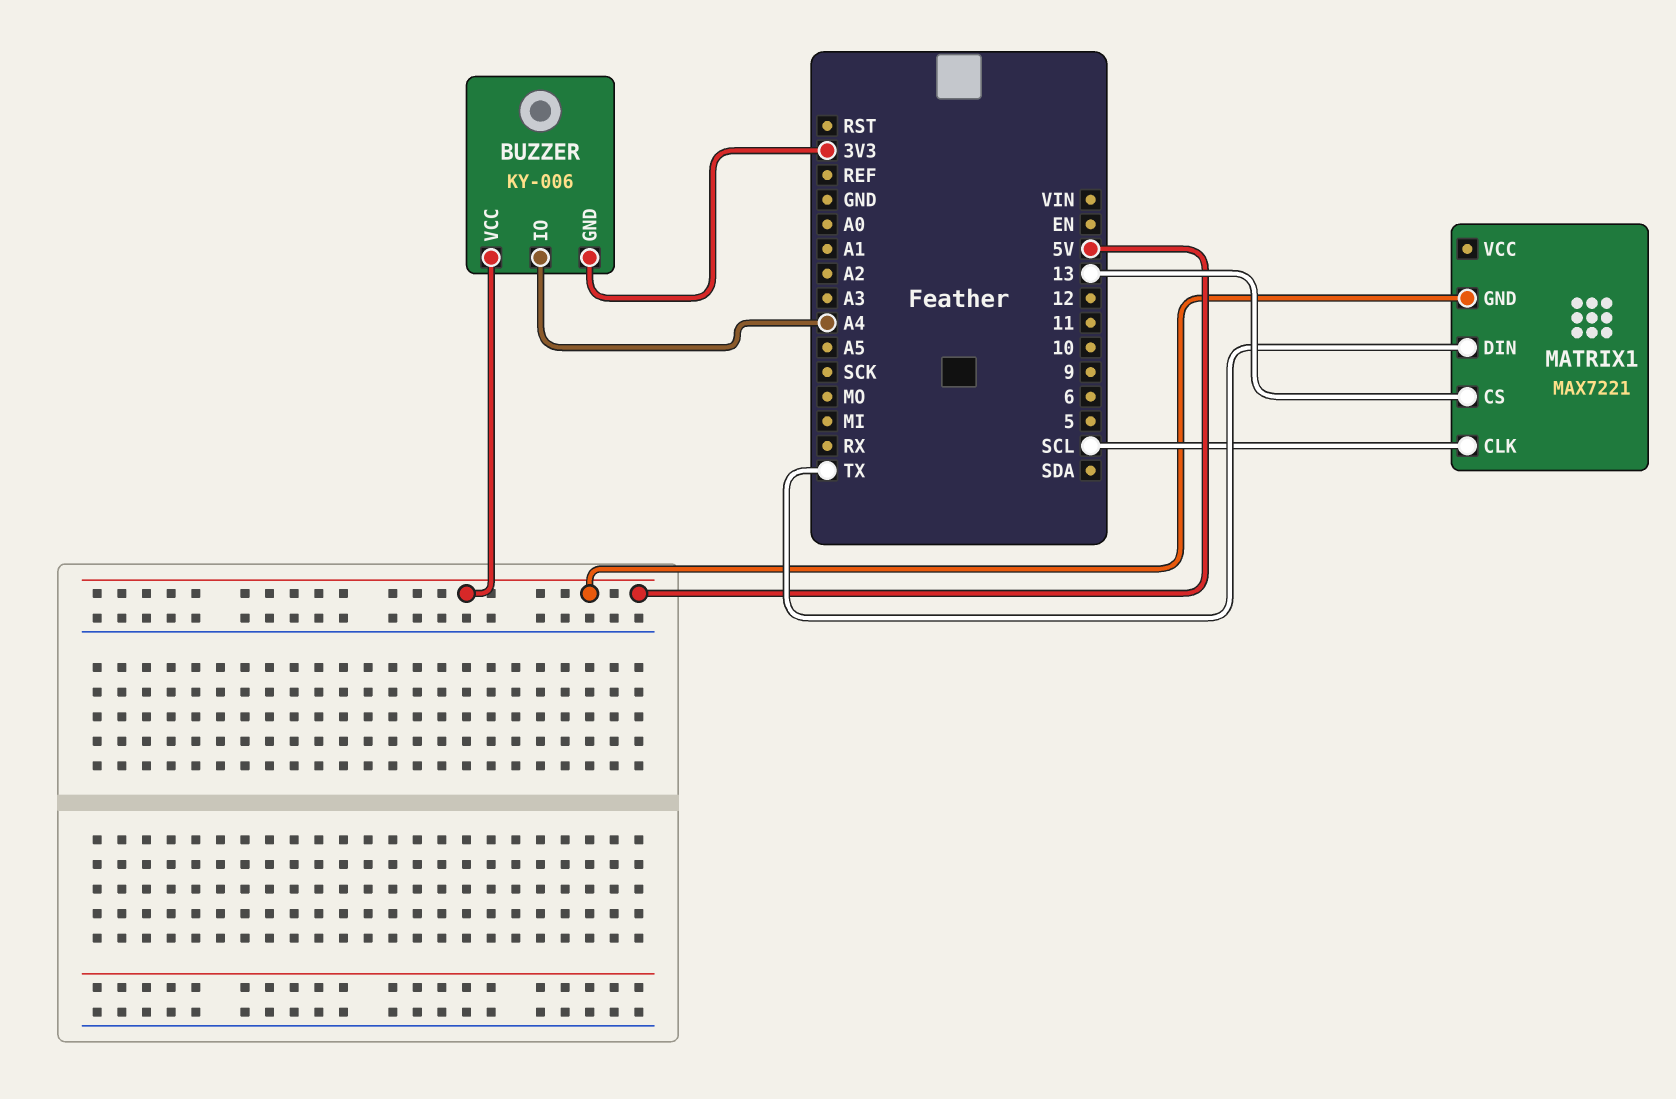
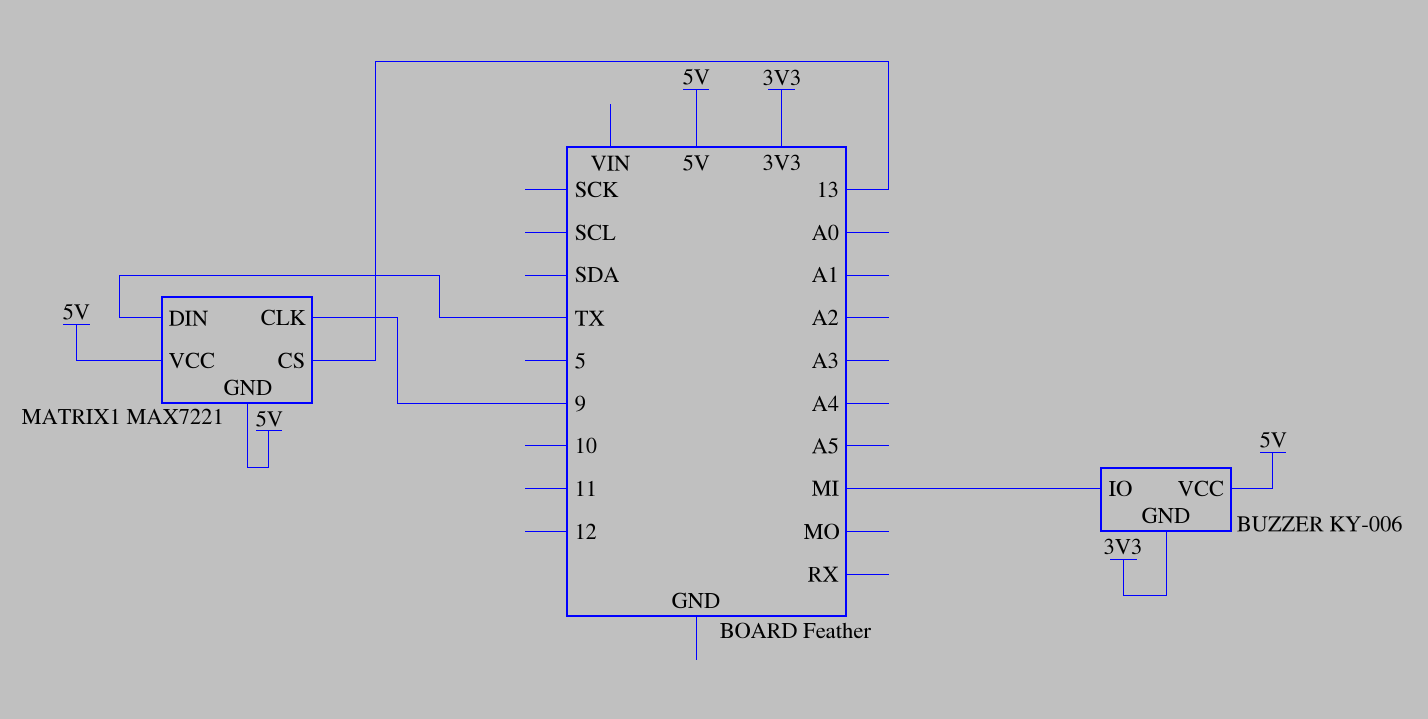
BUZZER pin IO: A4 -> MI
MATRIX1 pin CLK: SCL -> 9
MATRIX1 pin VCC: none -> 5V

